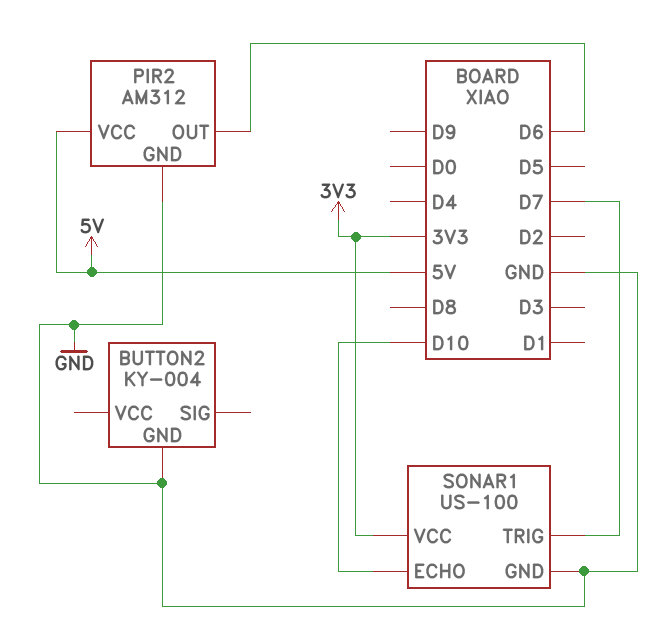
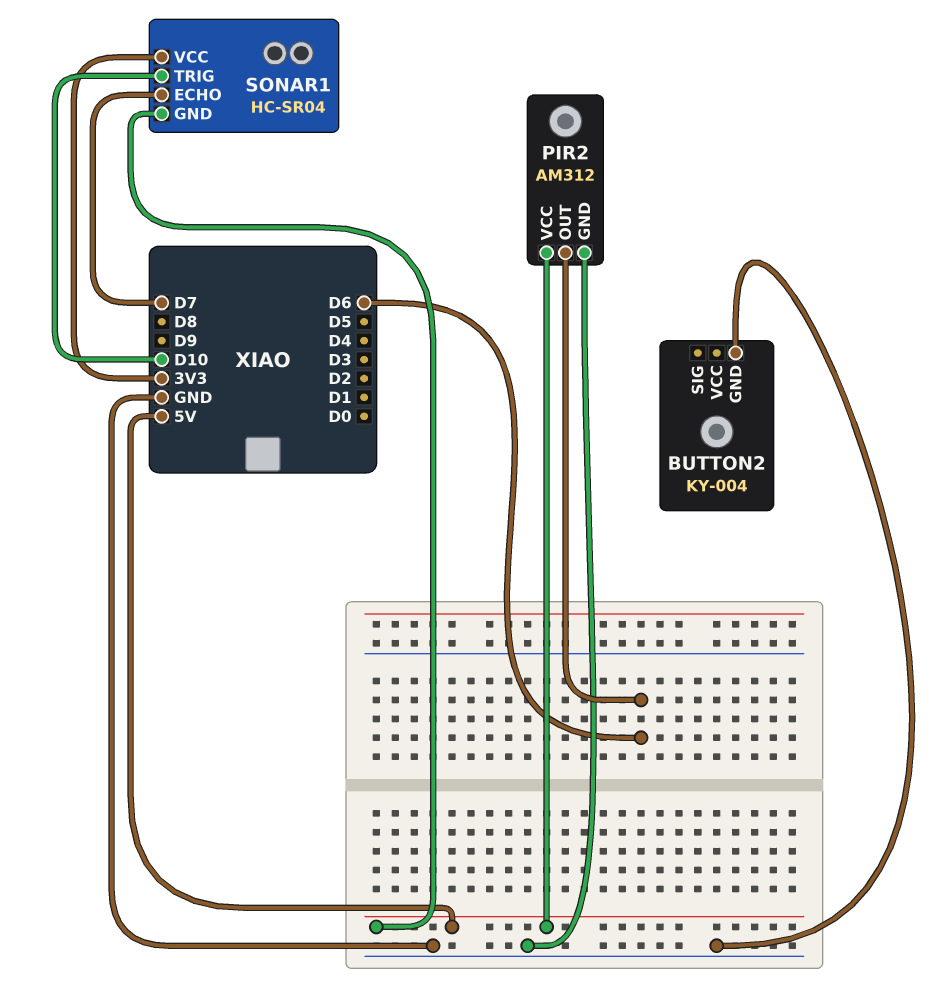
SONAR1: US-100 -> HC-SR04
SONAR1 pin ECHO: D10 -> D7
SONAR1 pin GND: GND -> 5V
SONAR1 pin TRIG: D7 -> D10

